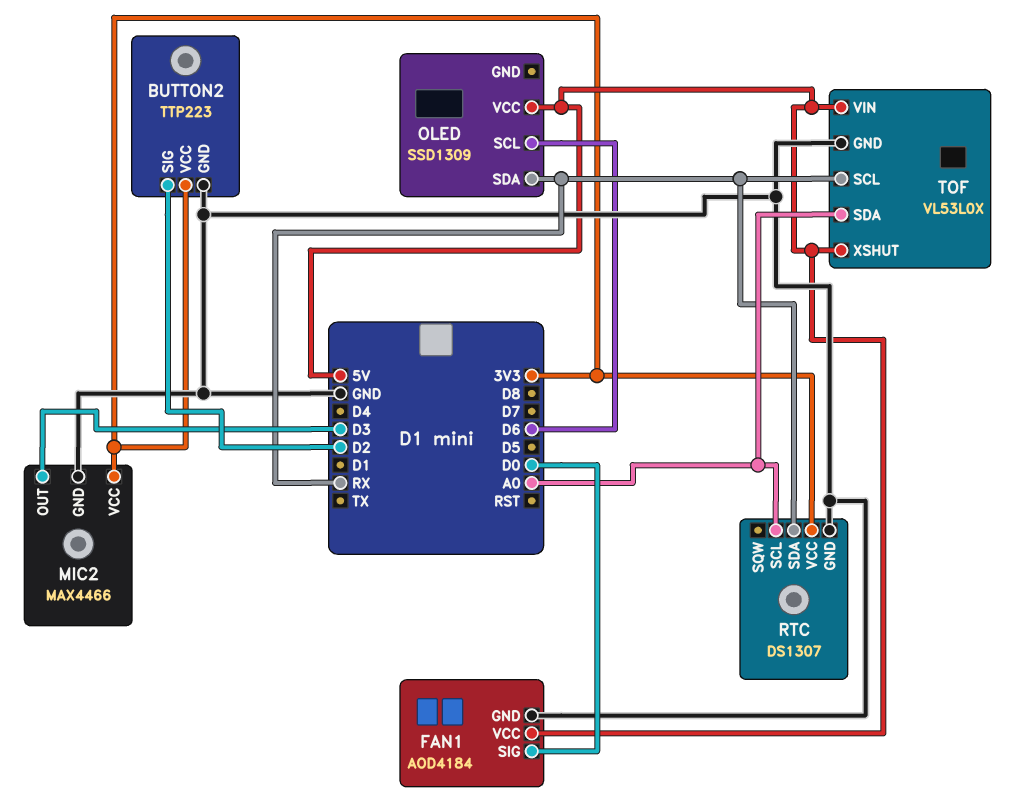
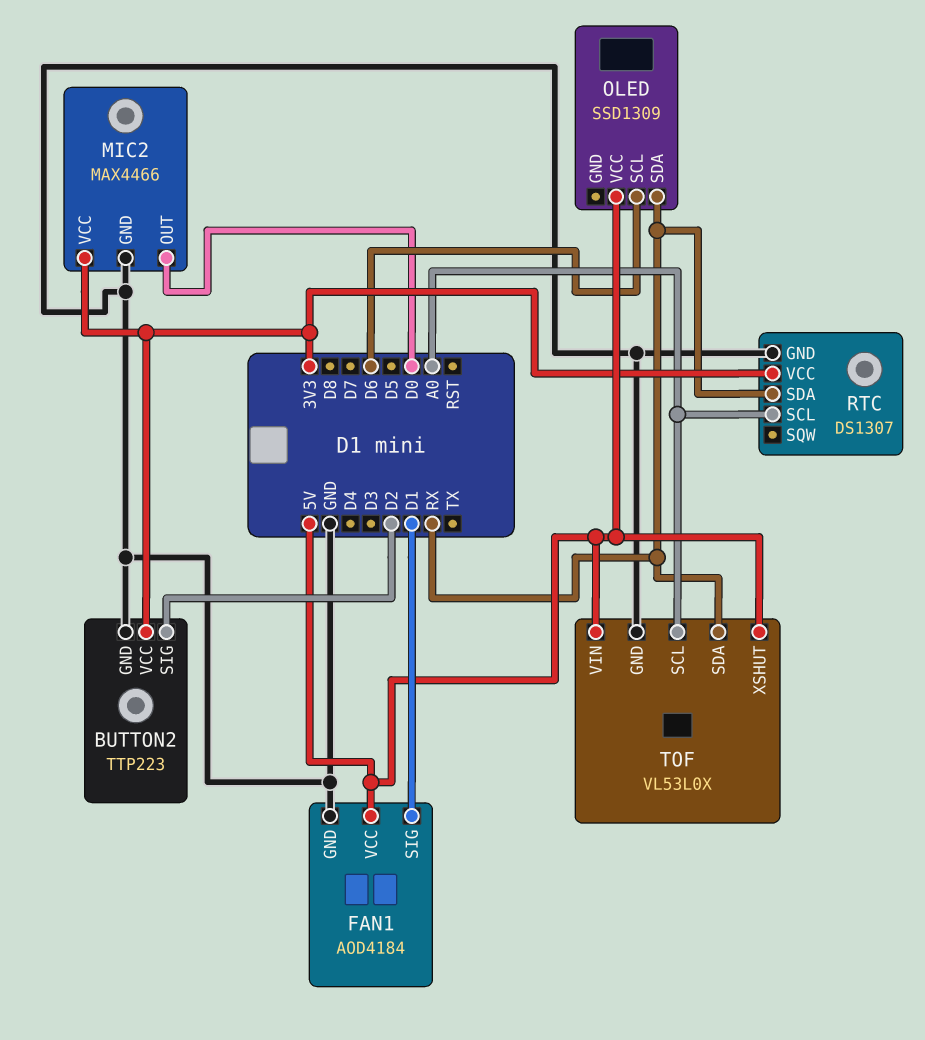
FAN1 pin SIG: D0 -> D1
MIC2 pin OUT: D3 -> D0
TOF pin SCL: RX -> A0
TOF pin SDA: A0 -> RX

